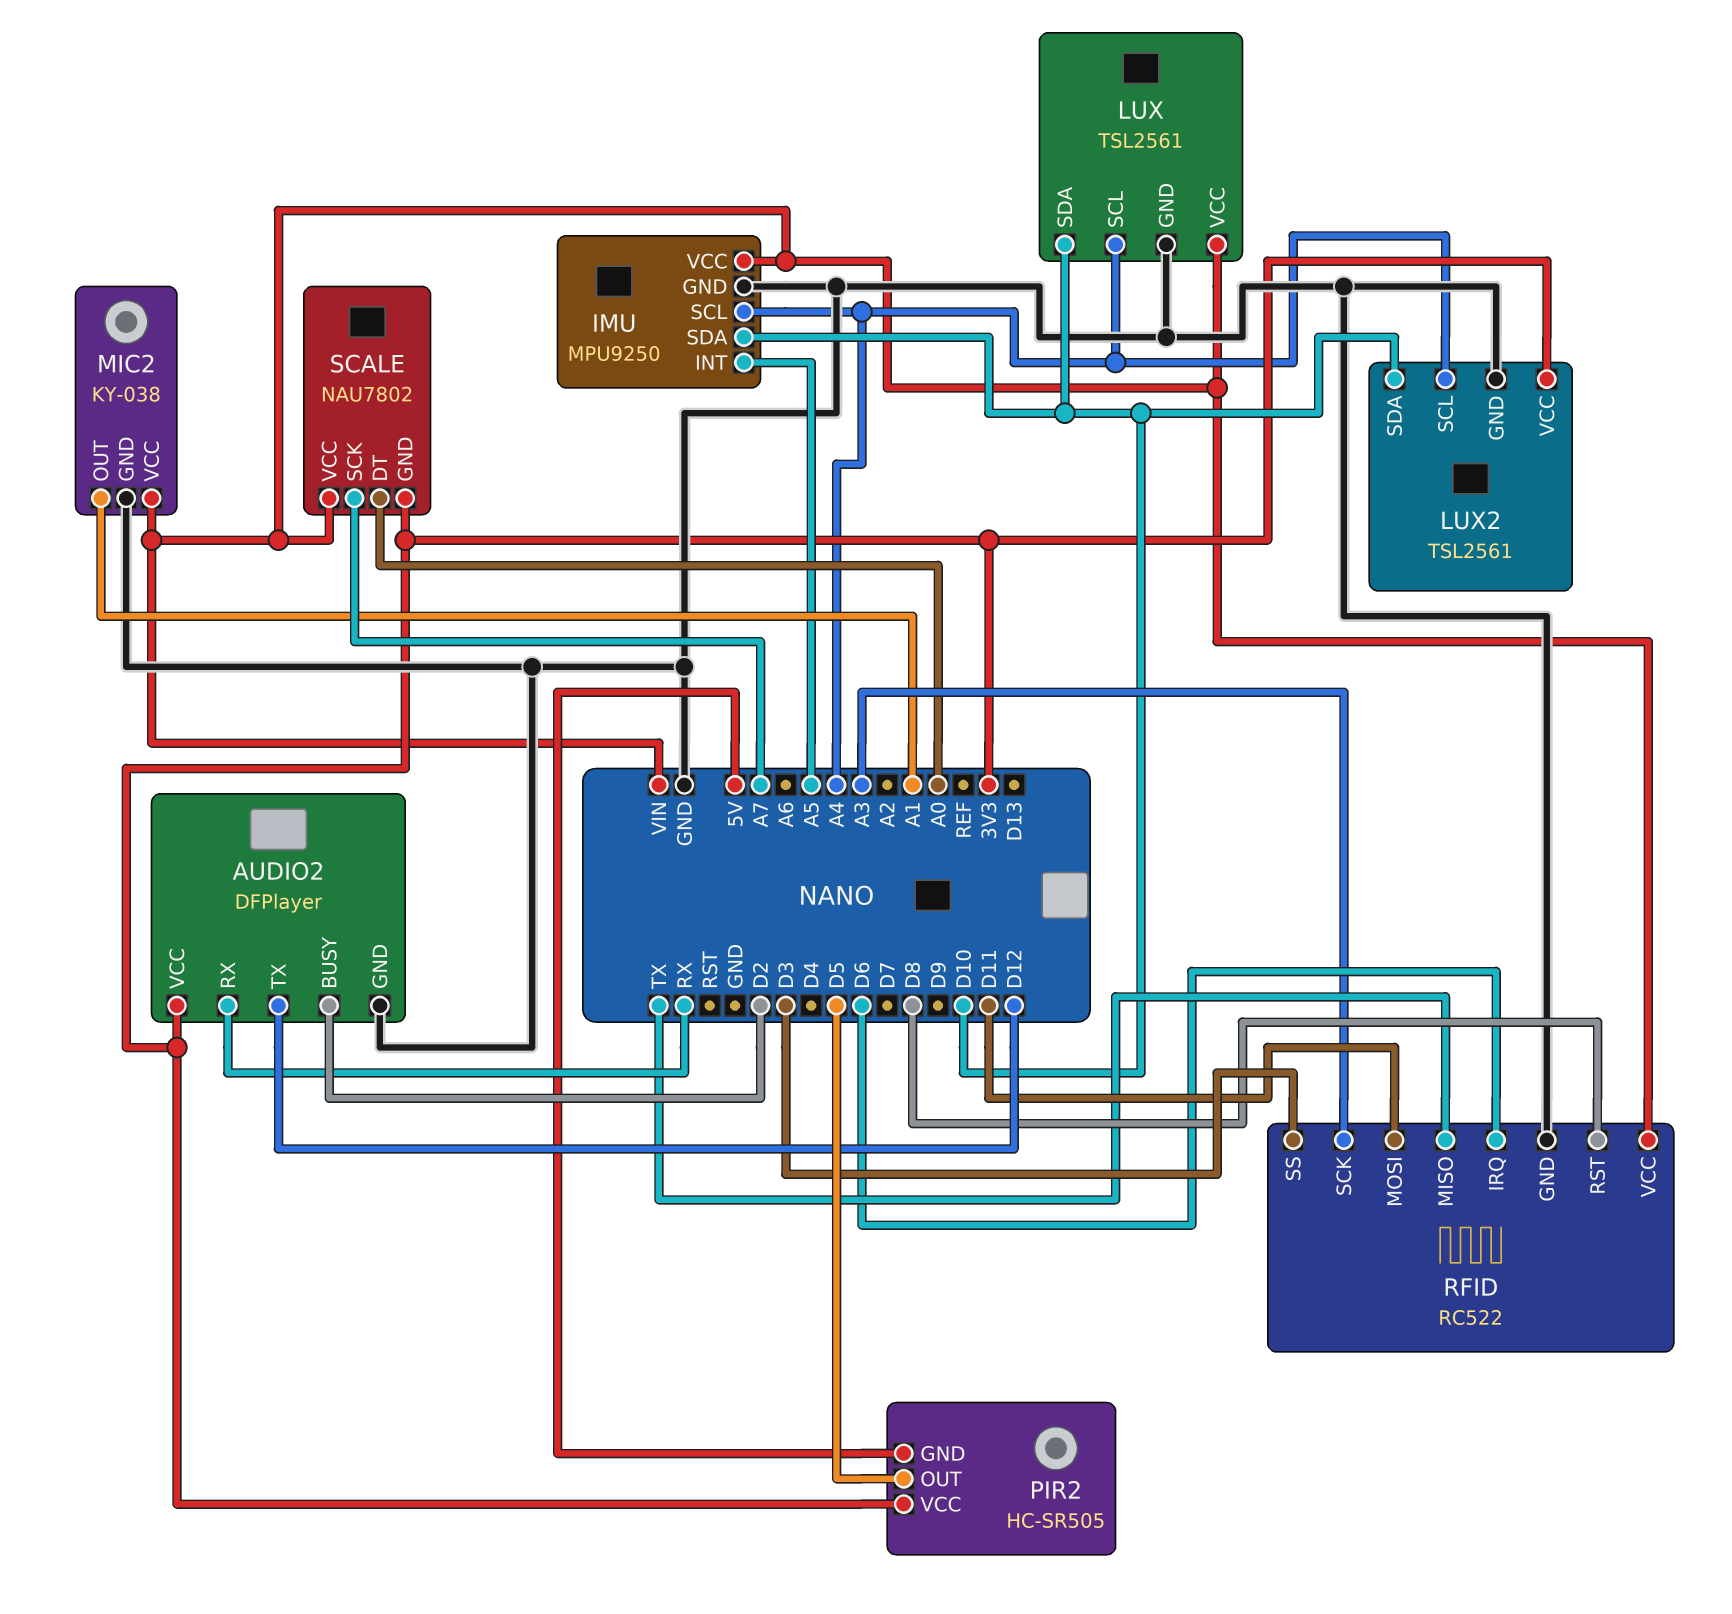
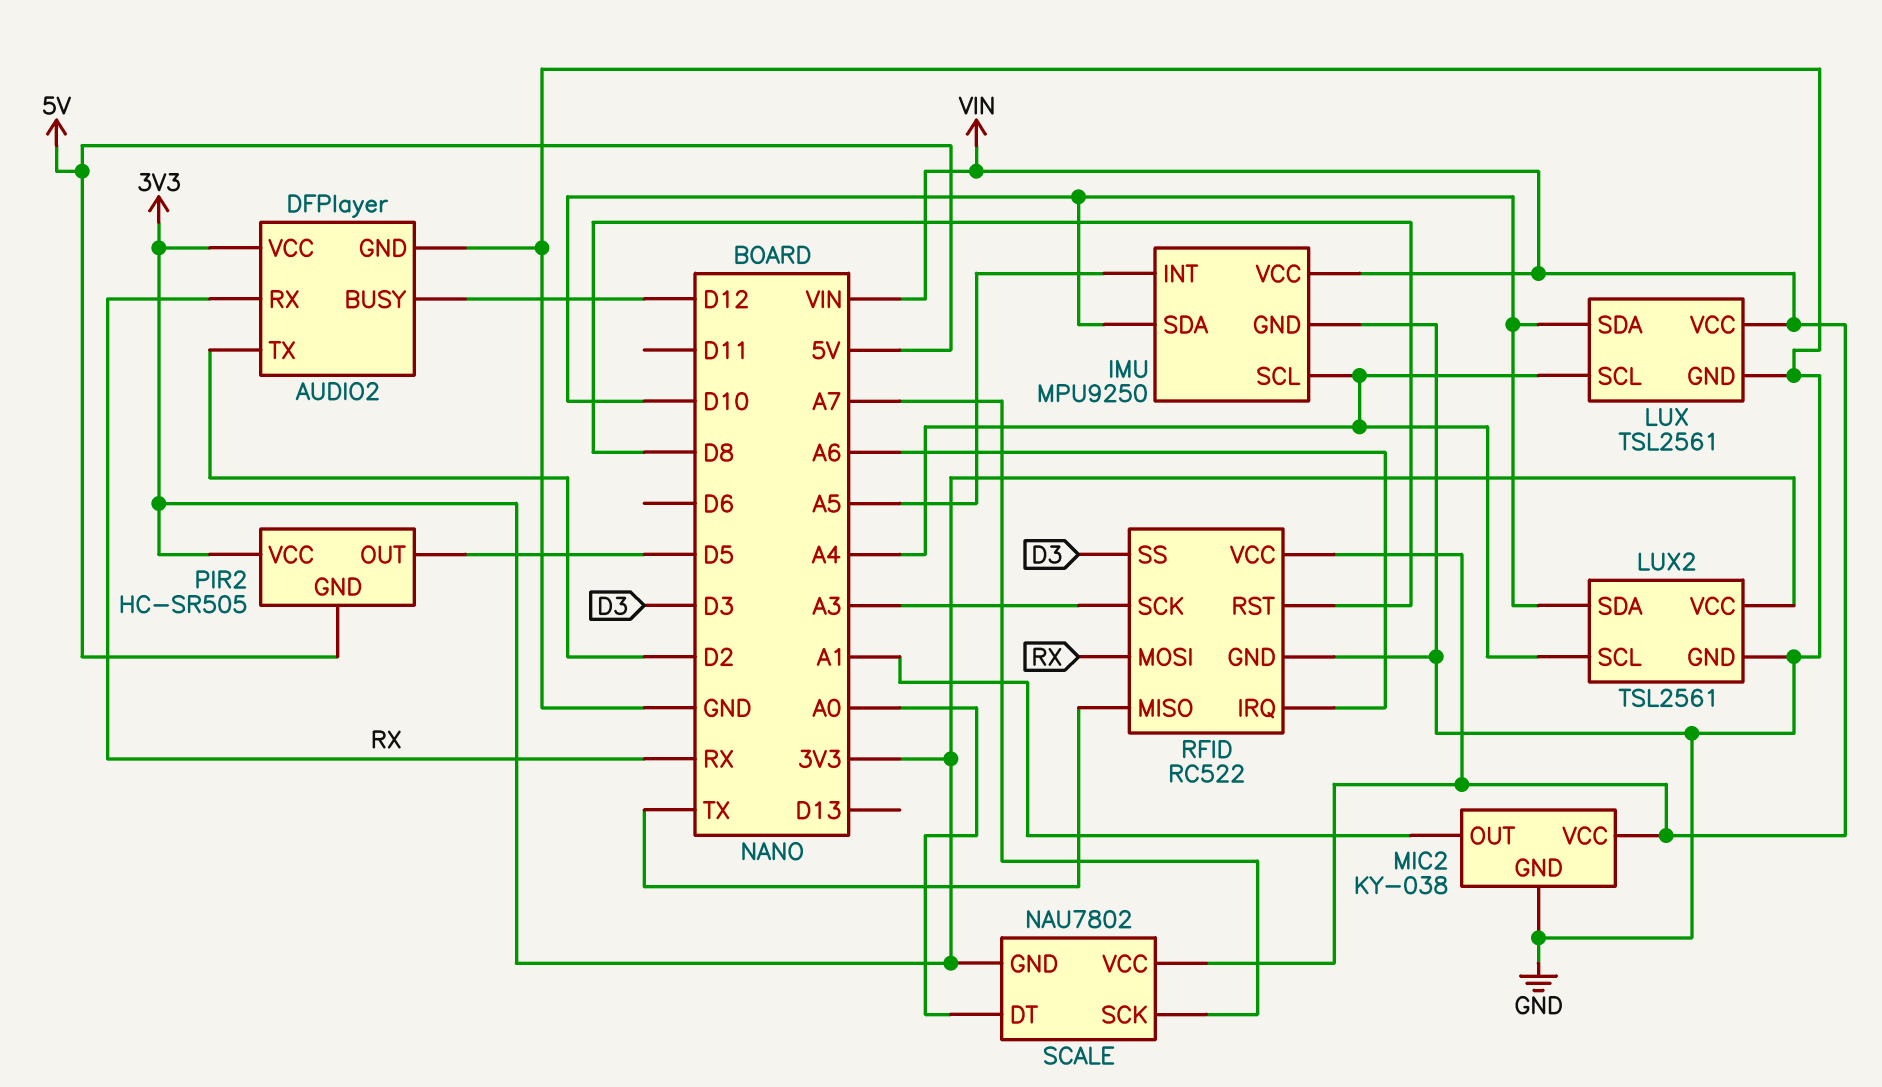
AUDIO2 pin BUSY: D2 -> D12
AUDIO2 pin TX: D12 -> D2
RFID pin IRQ: D6 -> A6
RFID pin MOSI: D11 -> RX

